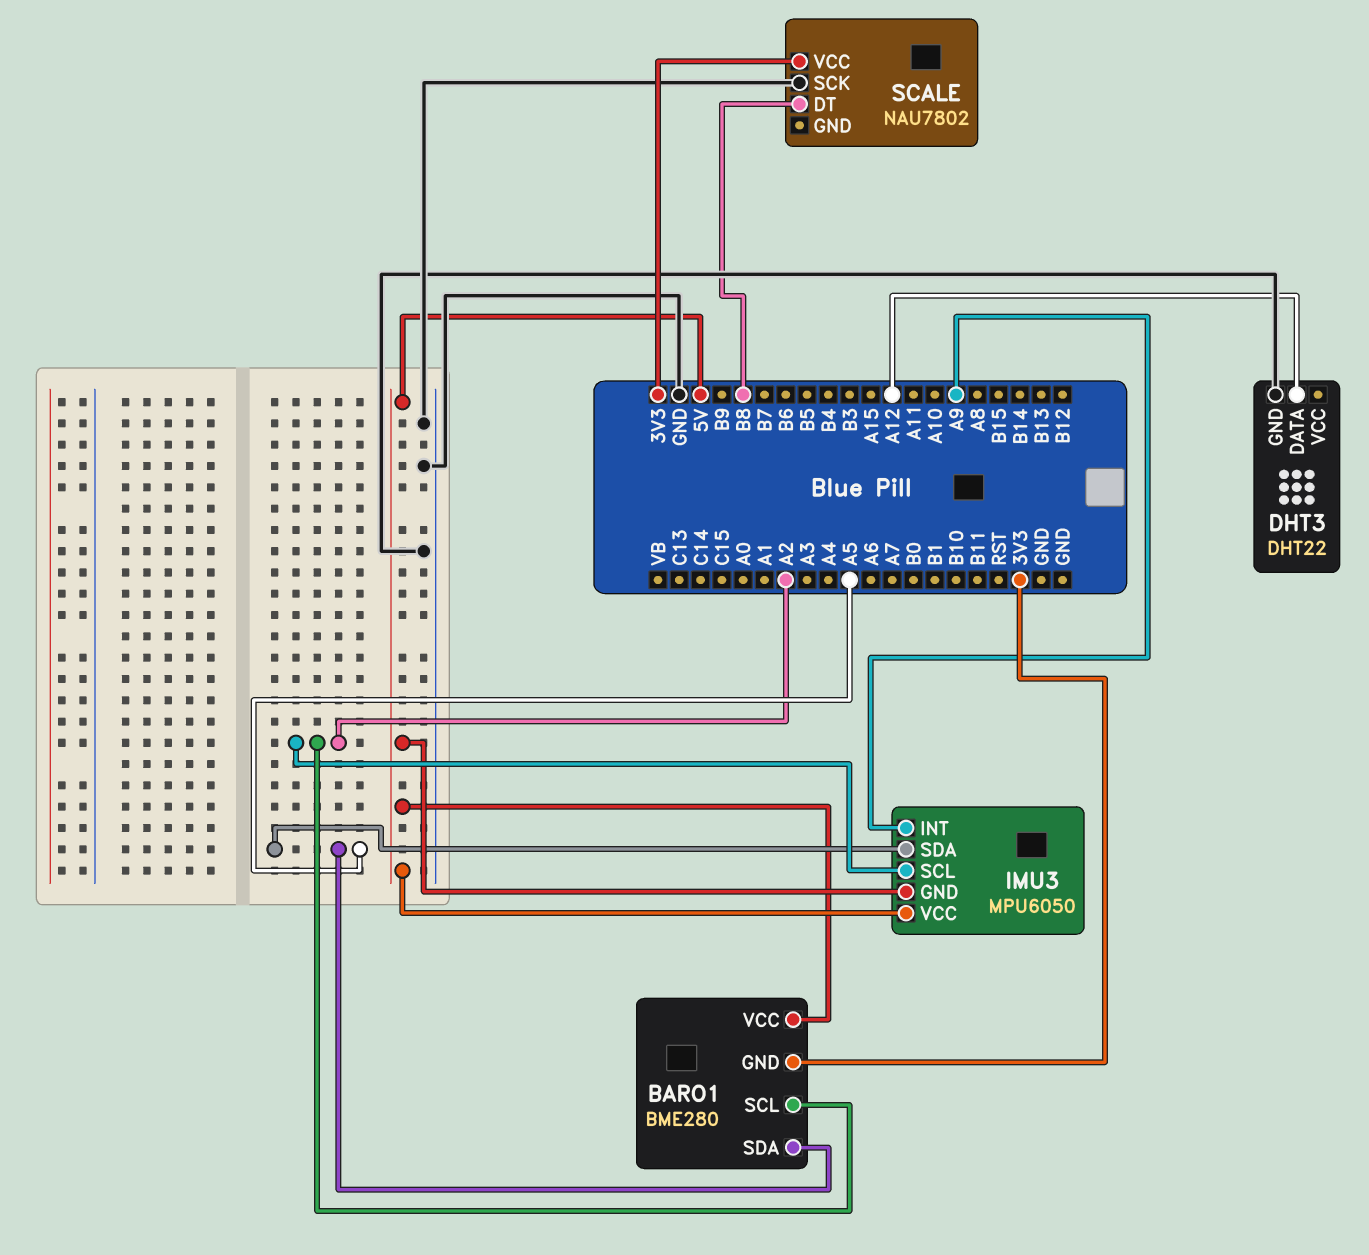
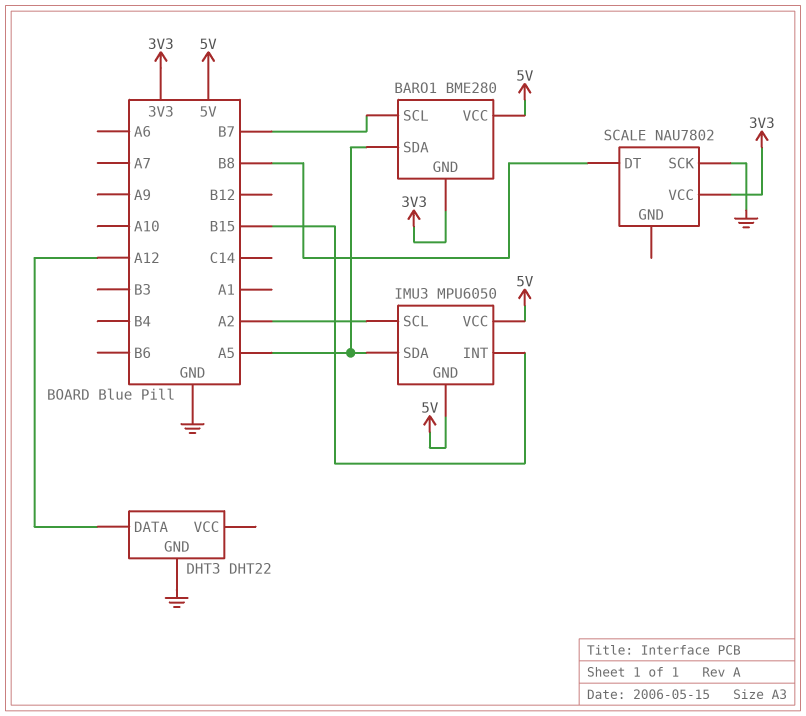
BARO1 pin SCL: A2 -> B7
IMU3 pin INT: A9 -> B15

